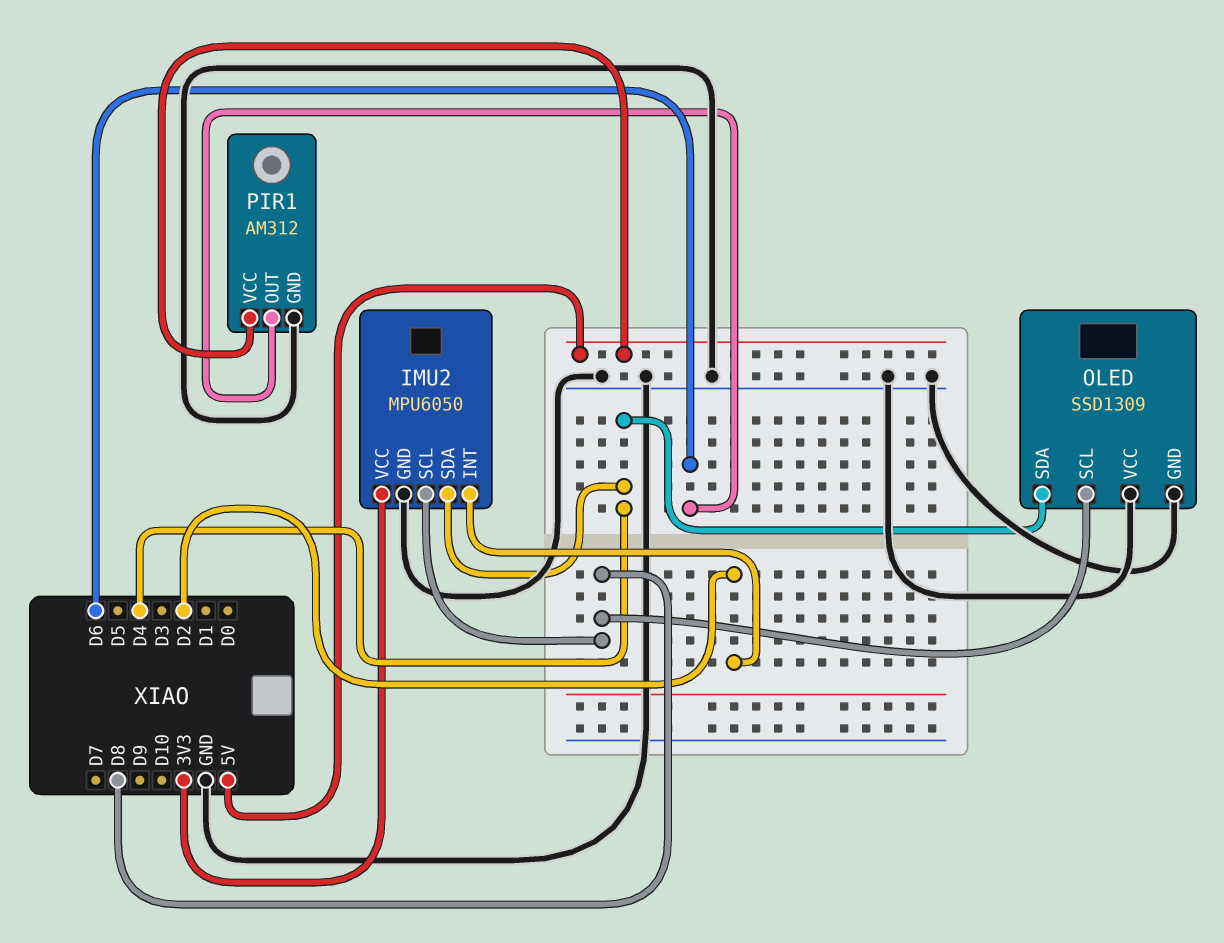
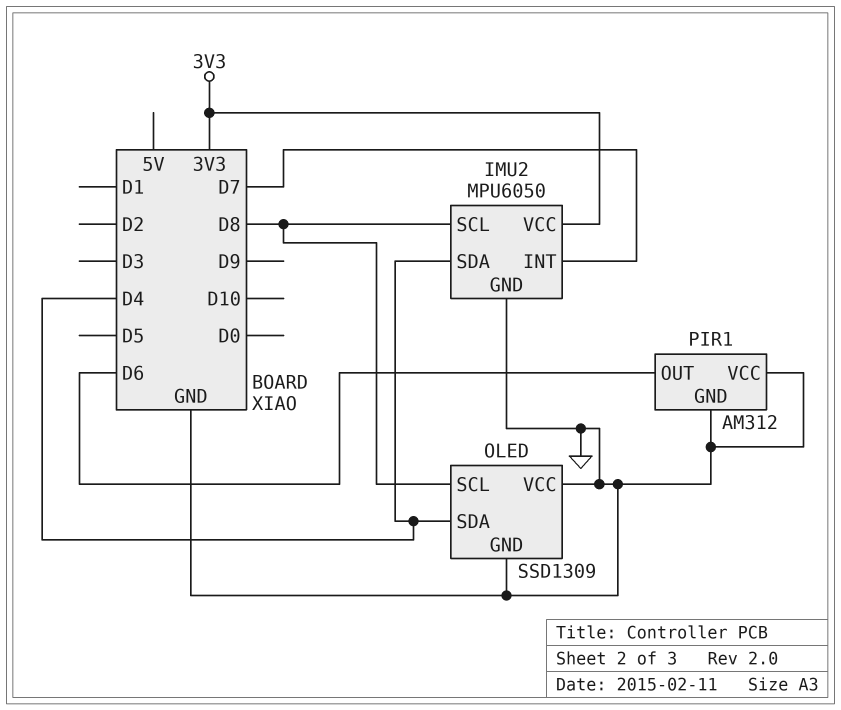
IMU2 pin INT: D2 -> D7
PIR1 pin VCC: 5V -> GND

